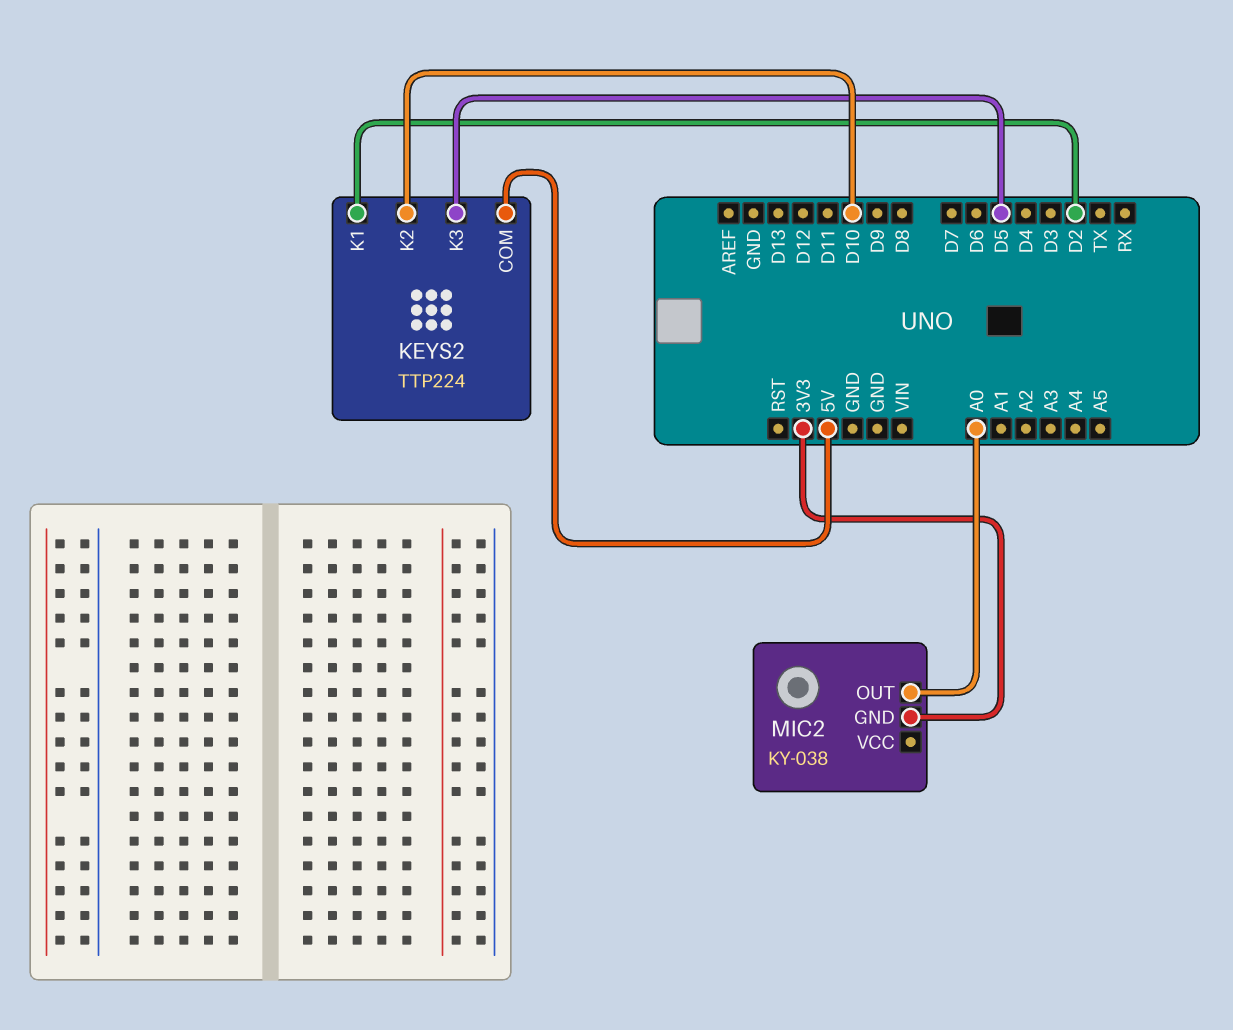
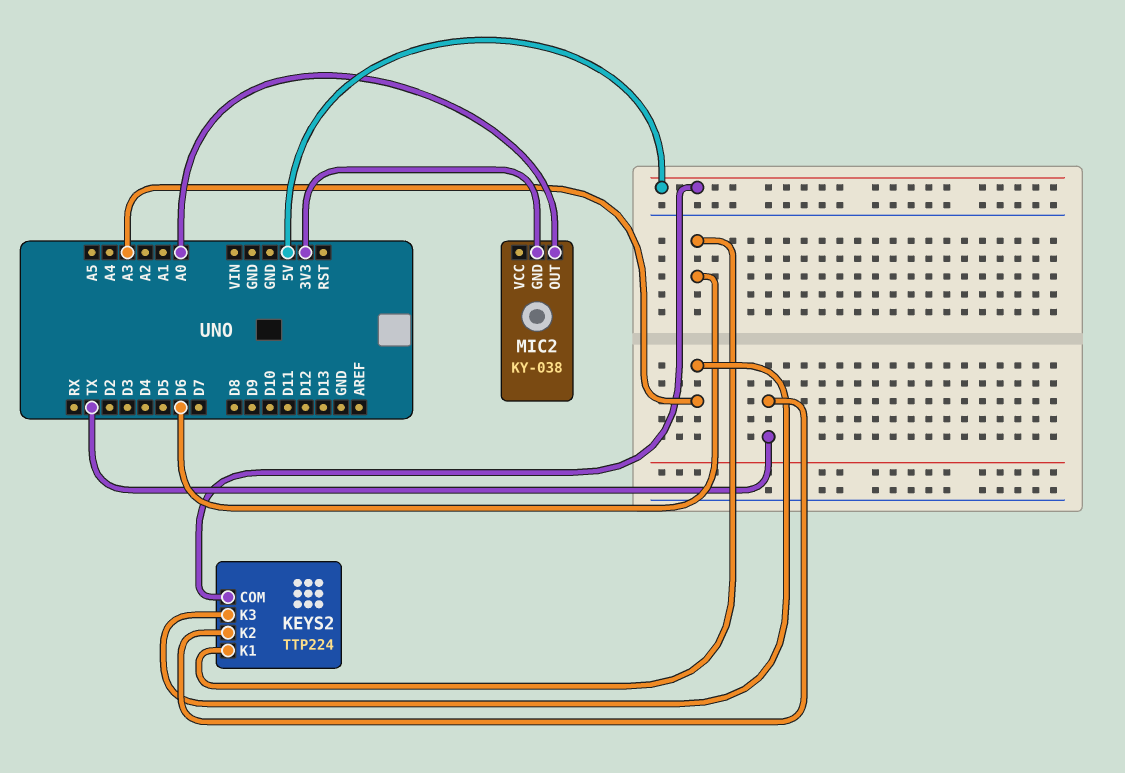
KEYS2 pin K1: D2 -> D6
KEYS2 pin K2: D10 -> TX
KEYS2 pin K3: D5 -> A3

